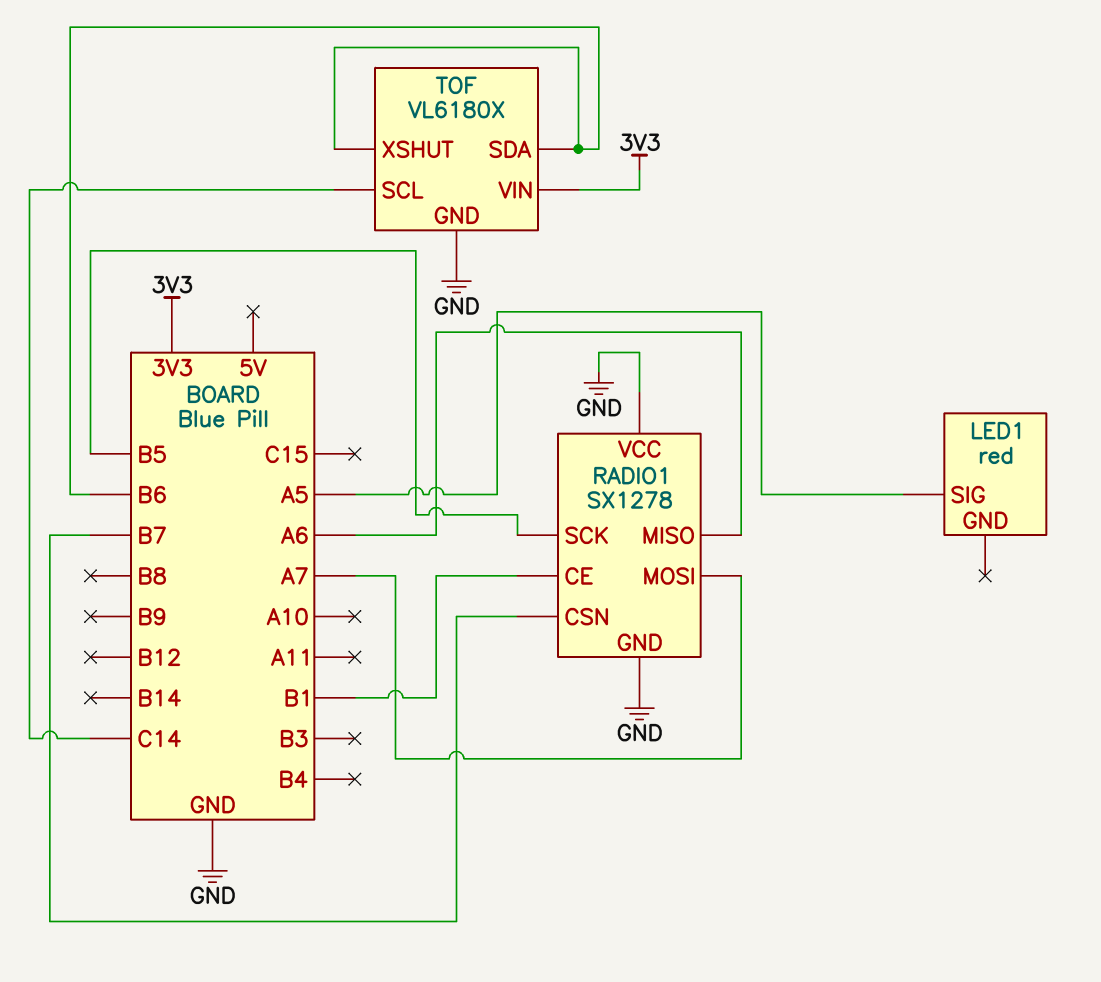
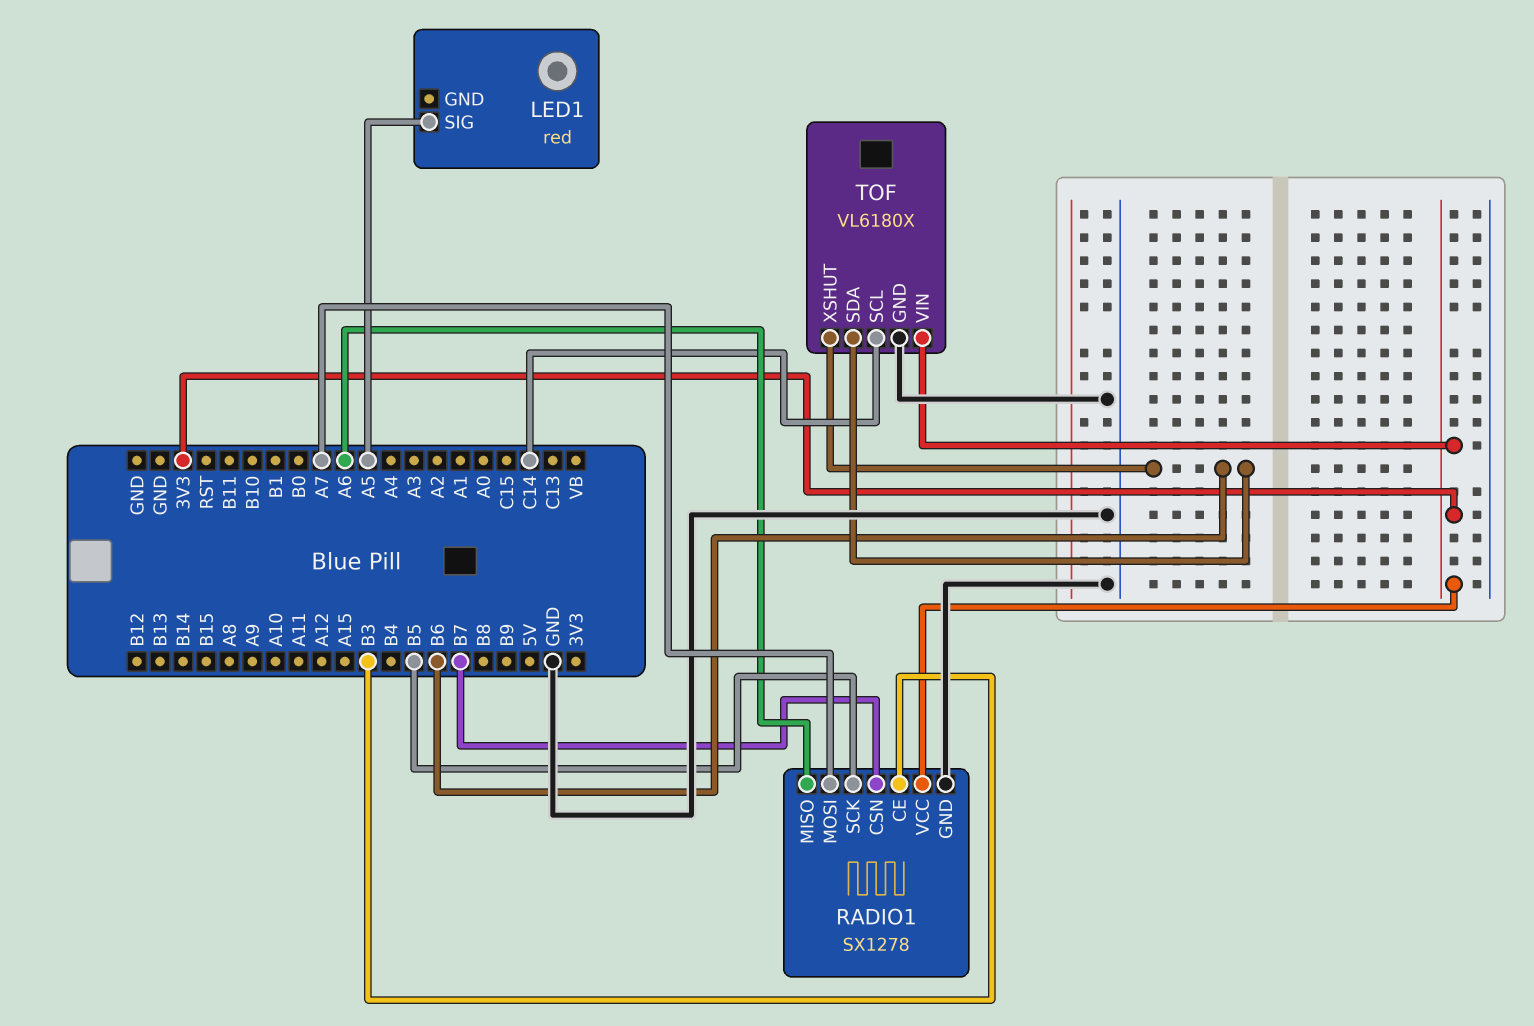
RADIO1 pin CE: B1 -> B3
RADIO1 pin VCC: GND -> 3V3

